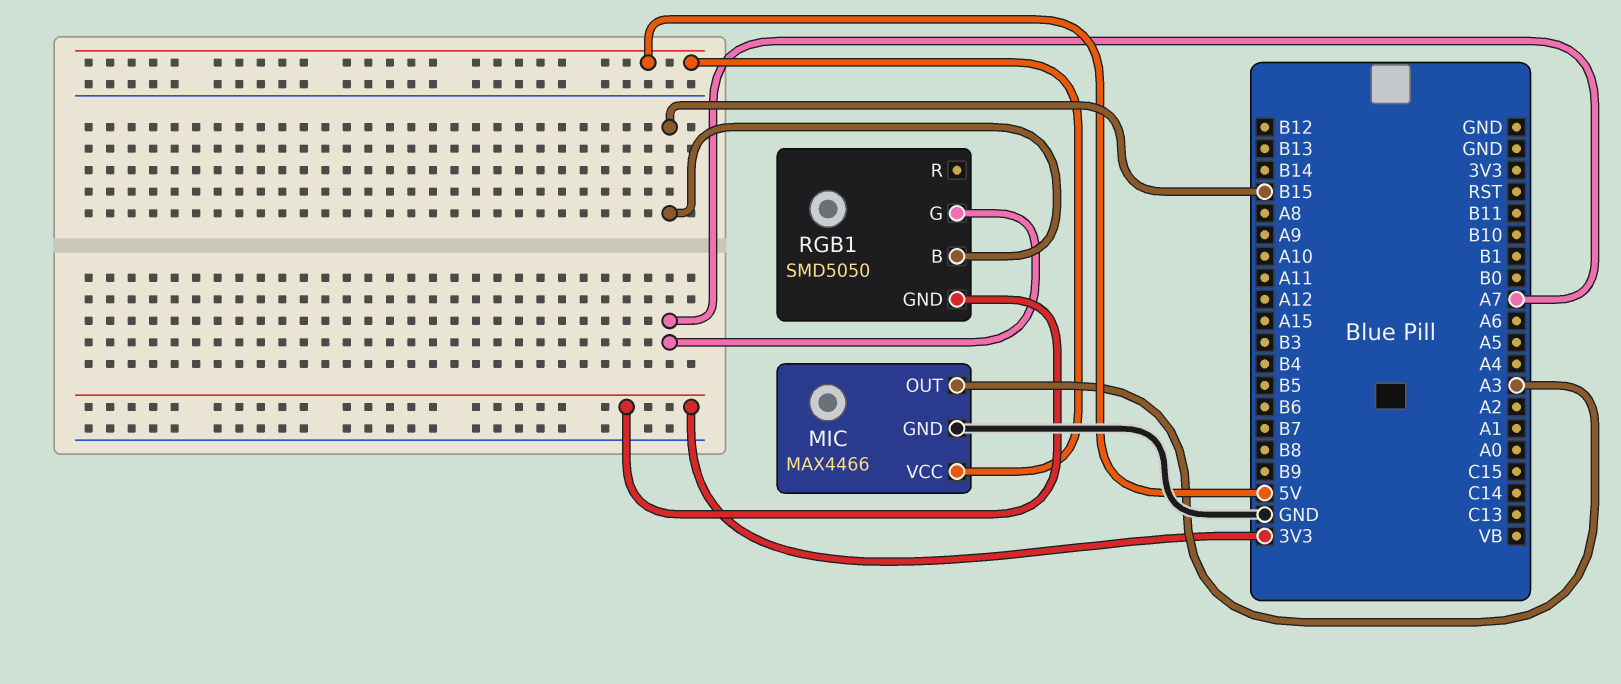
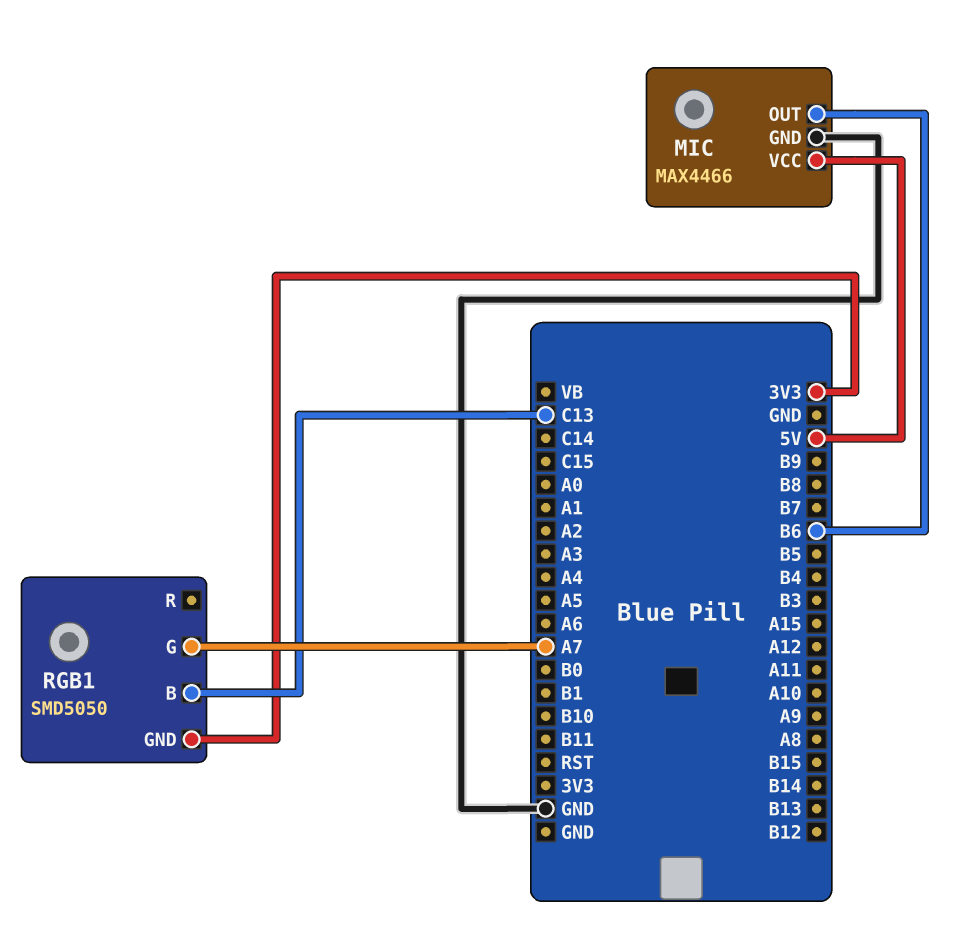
MIC pin OUT: A3 -> B6
RGB1 pin B: B15 -> C13

